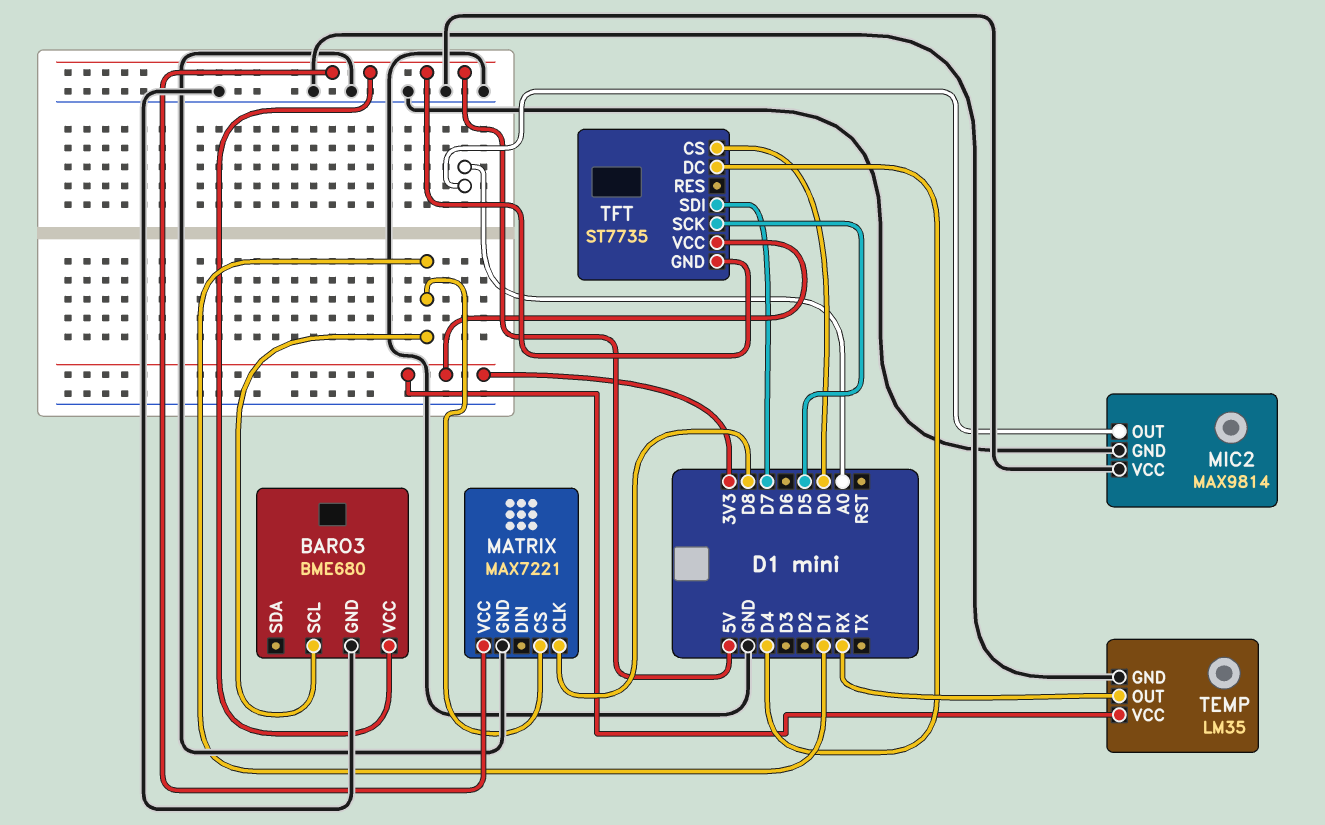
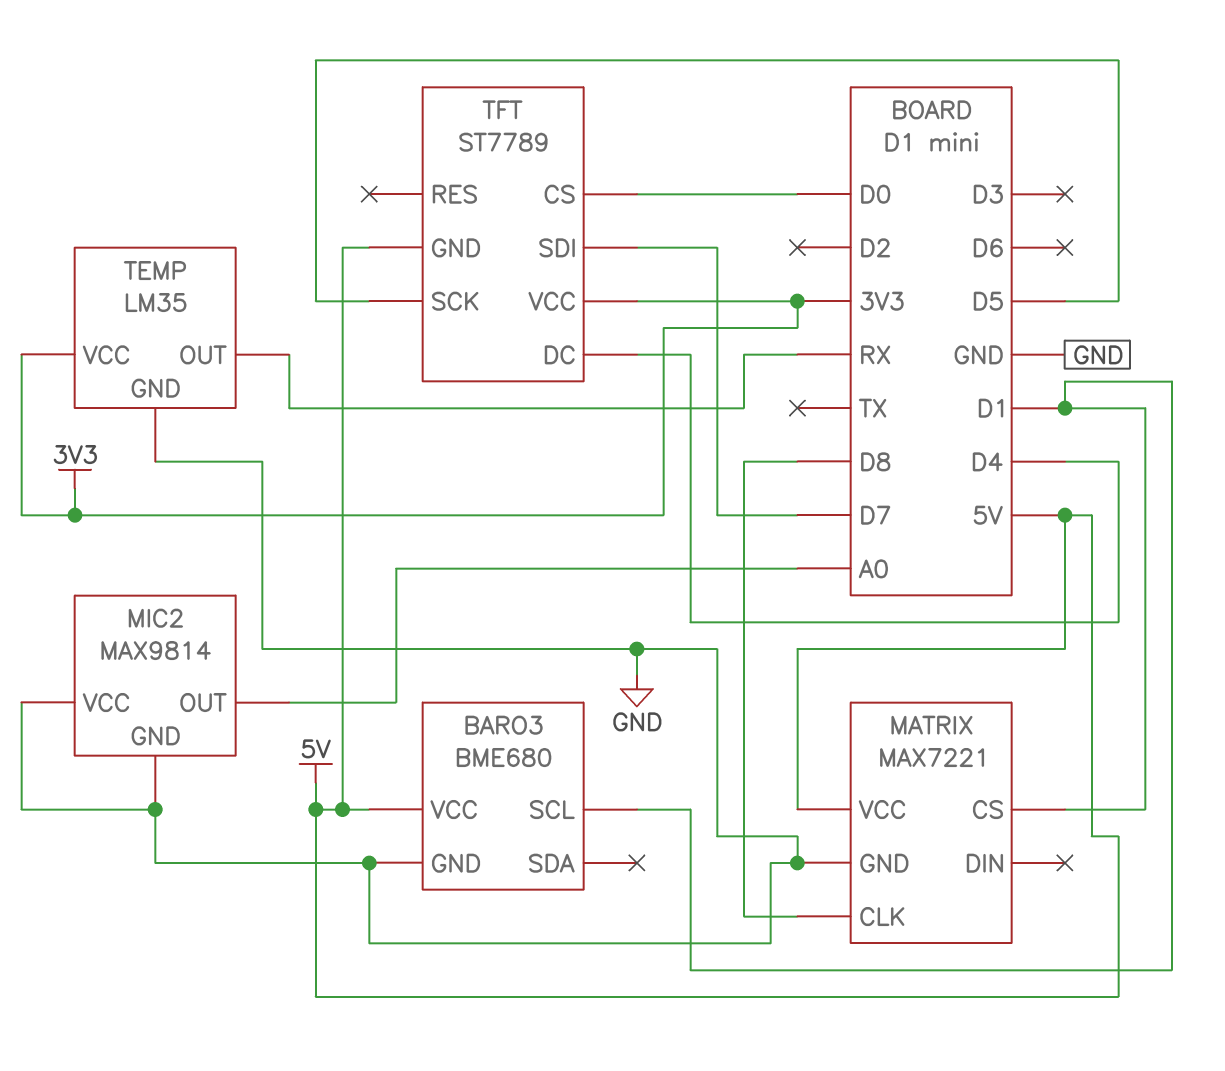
TFT: ST7735 -> ST7789

